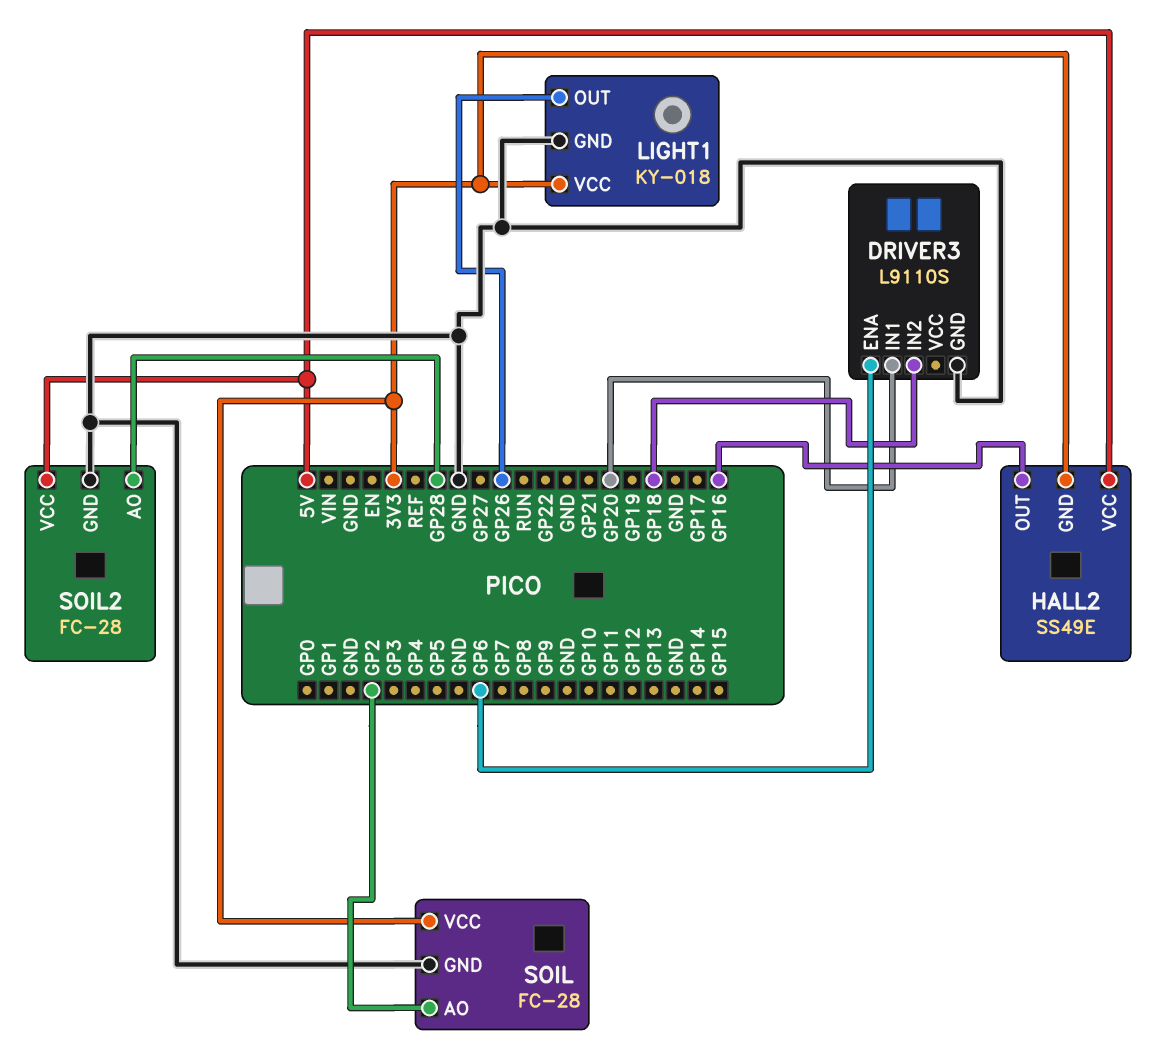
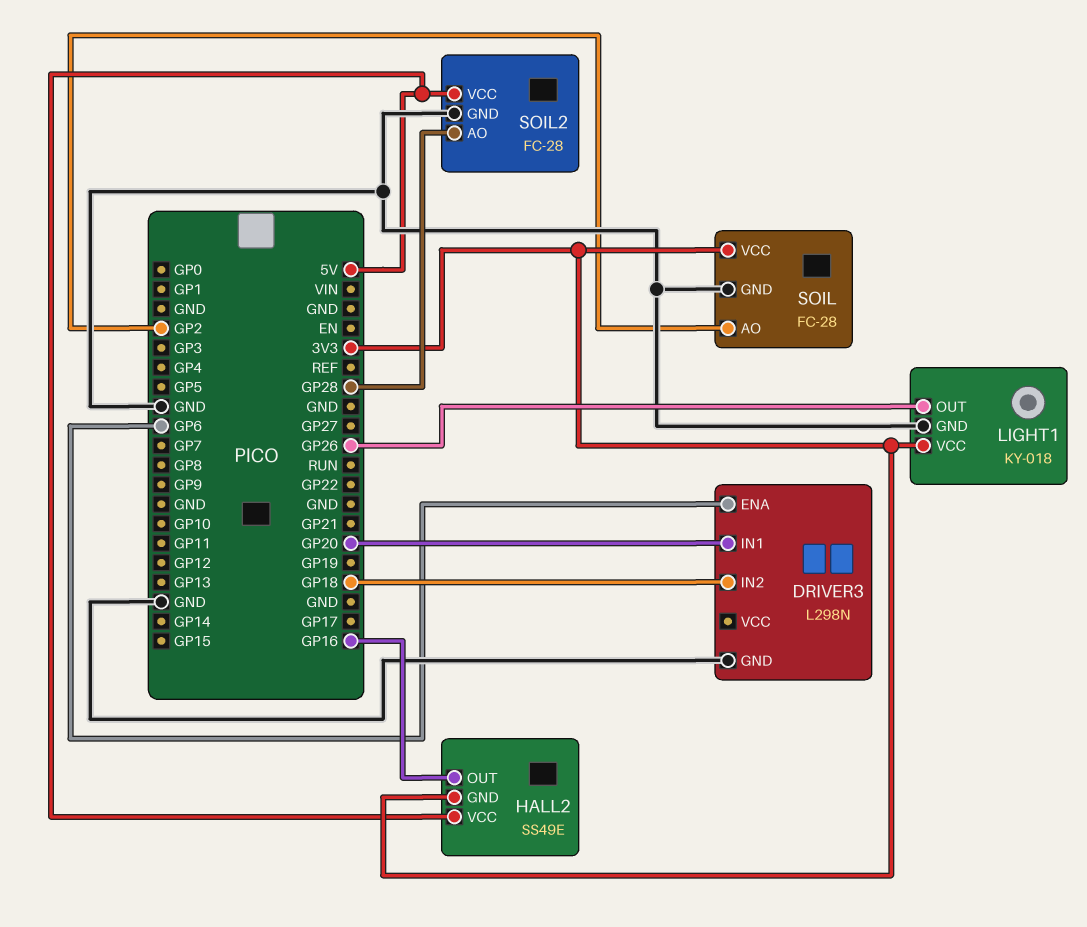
DRIVER3: L9110S -> L298N

